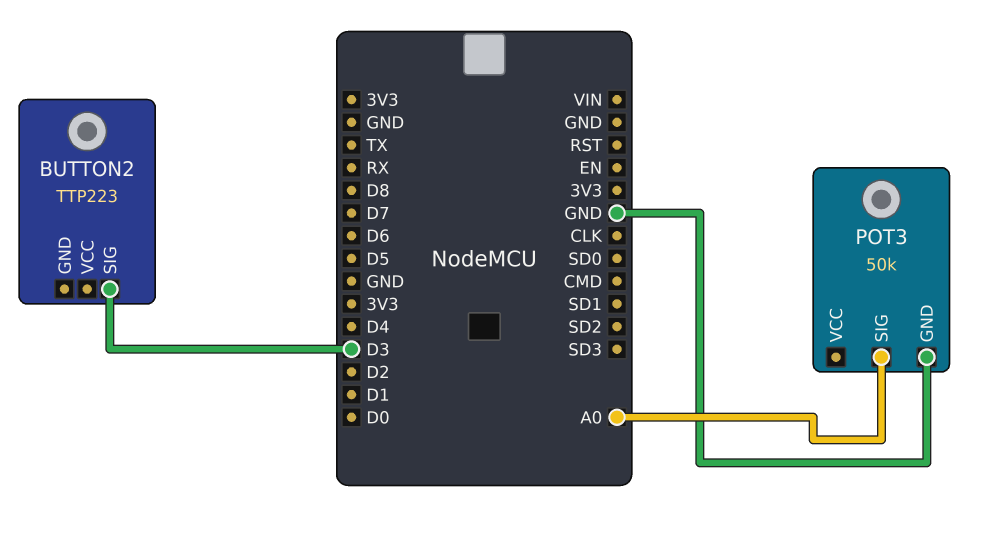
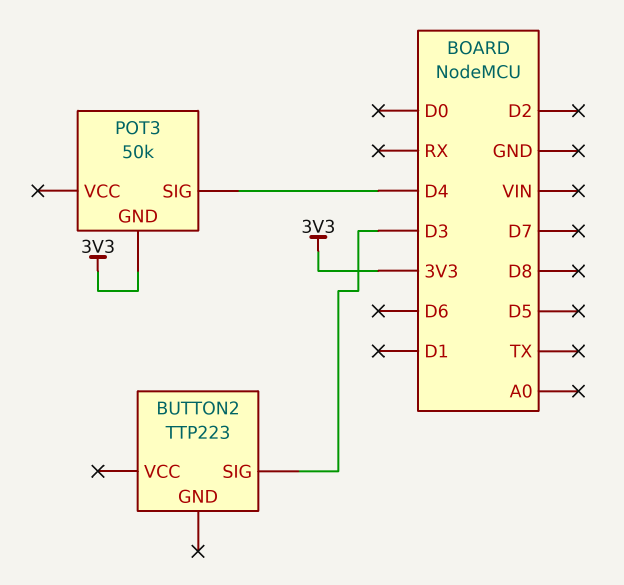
POT3 pin GND: GND -> 3V3
POT3 pin SIG: A0 -> D4

